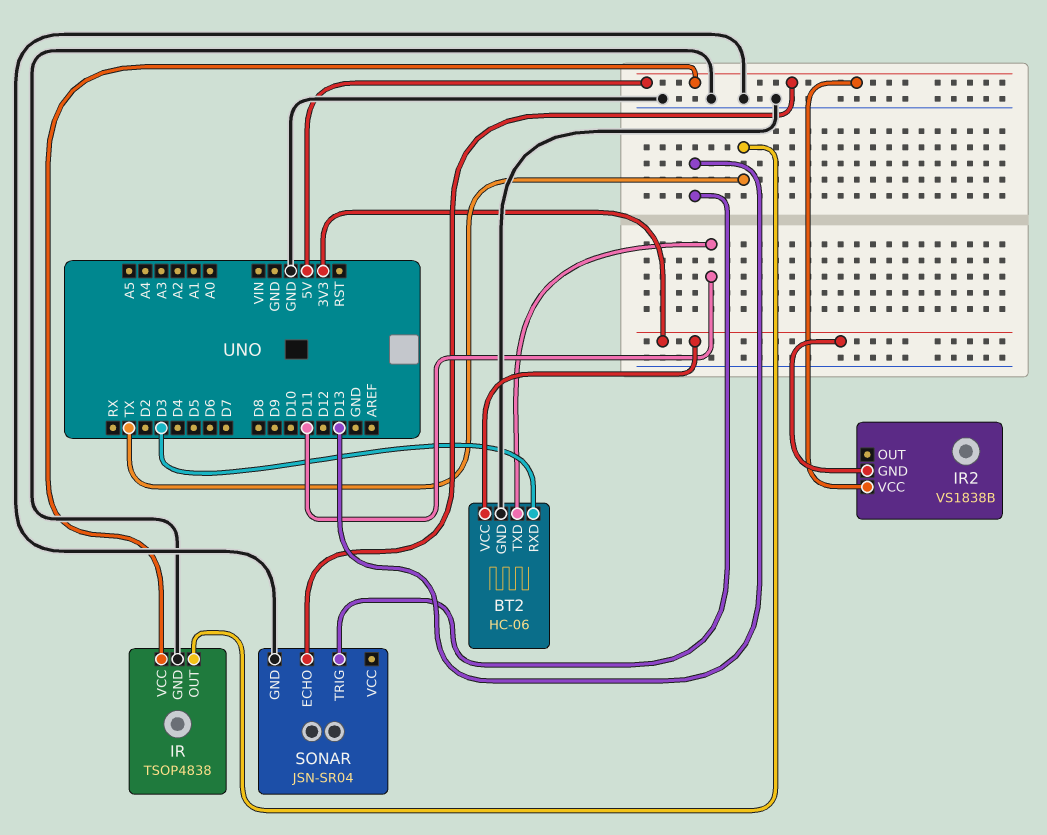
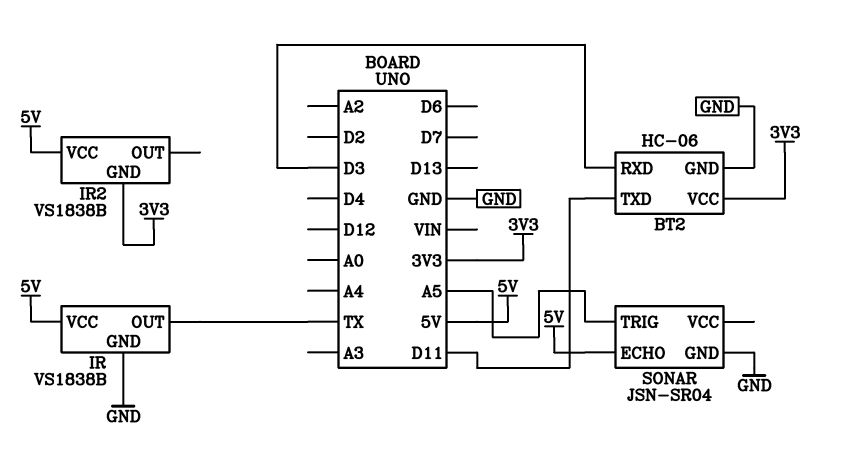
IR: TSOP4838 -> VS1838B
SONAR pin TRIG: D13 -> A5

